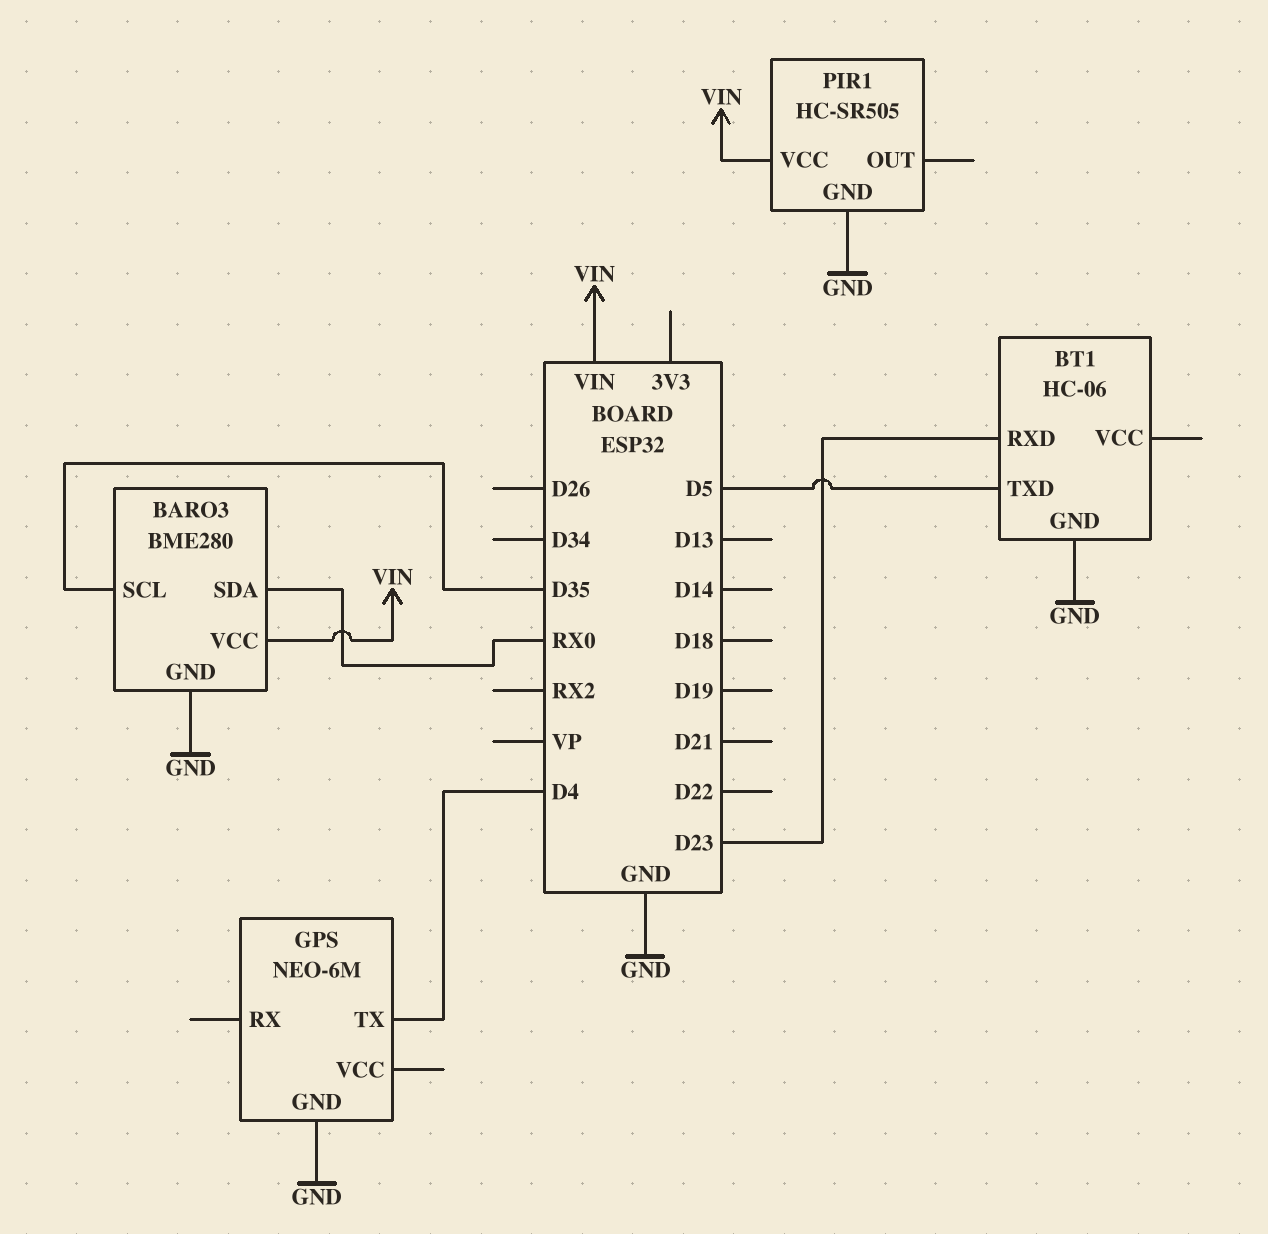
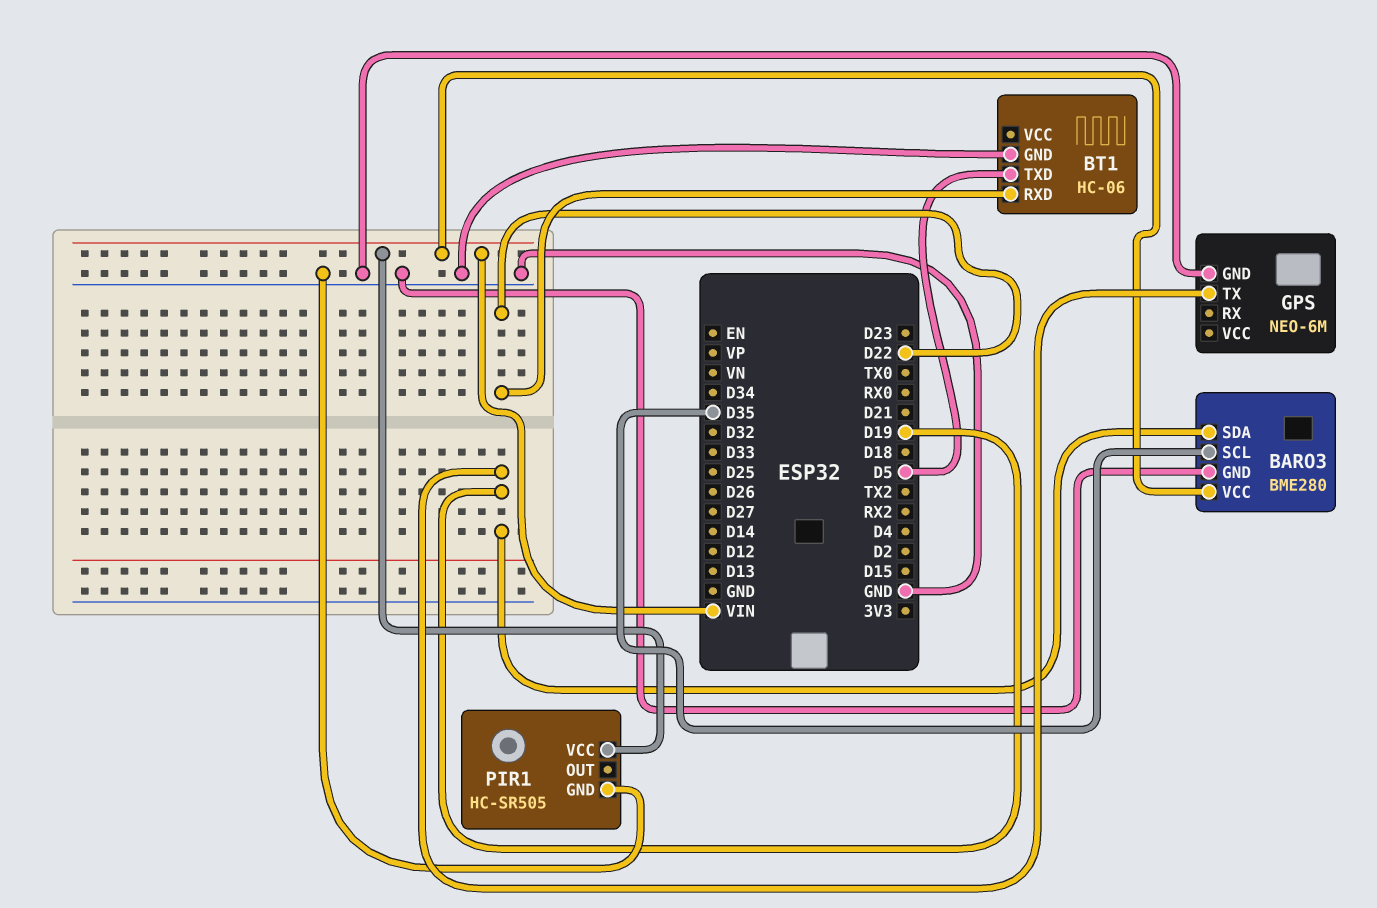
BARO3 pin SDA: RX0 -> D19
BT1 pin RXD: D23 -> D22
GPS pin TX: D4 -> D19

